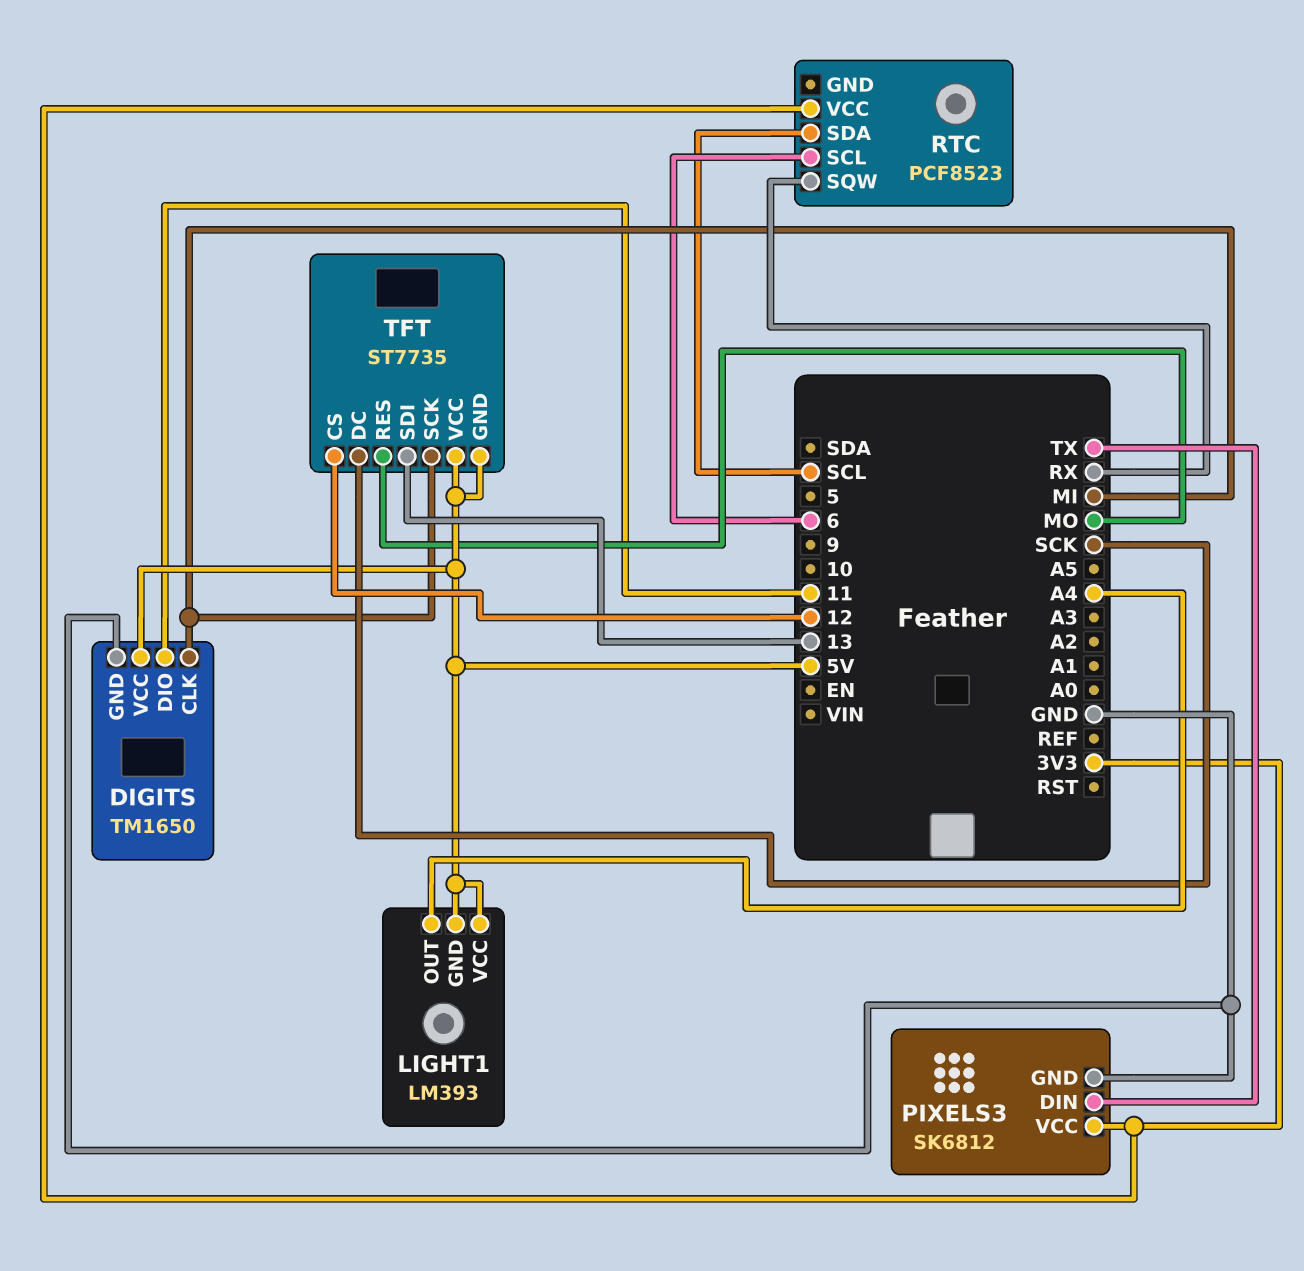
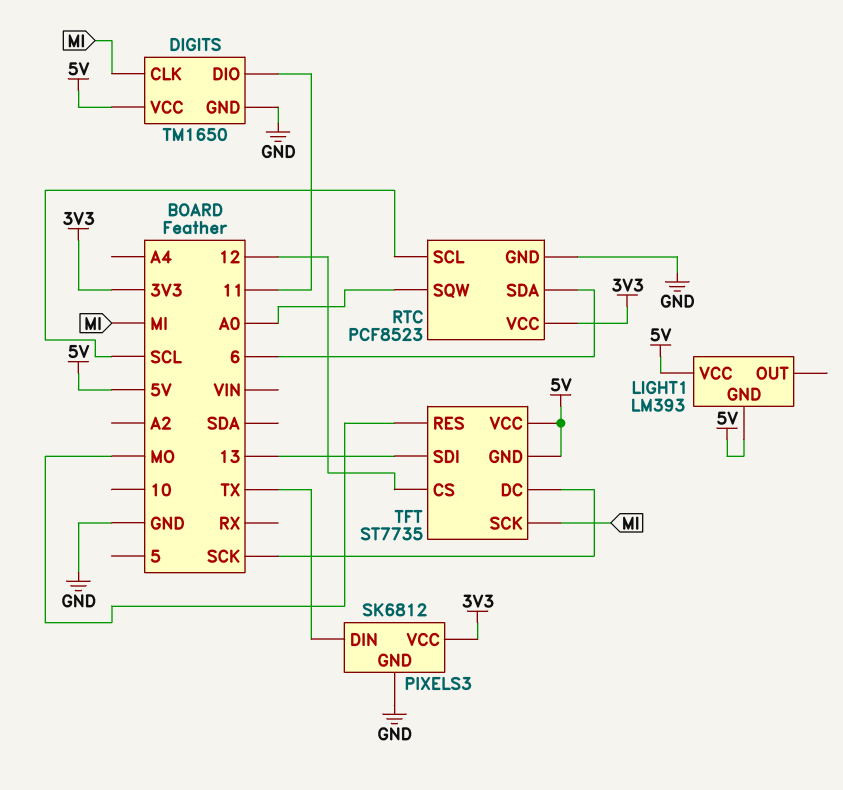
LIGHT1 pin OUT: A4 -> none
RTC pin GND: none -> GND
RTC pin SCL: 6 -> SCL
RTC pin SDA: SCL -> 6
RTC pin SQW: RX -> A0

